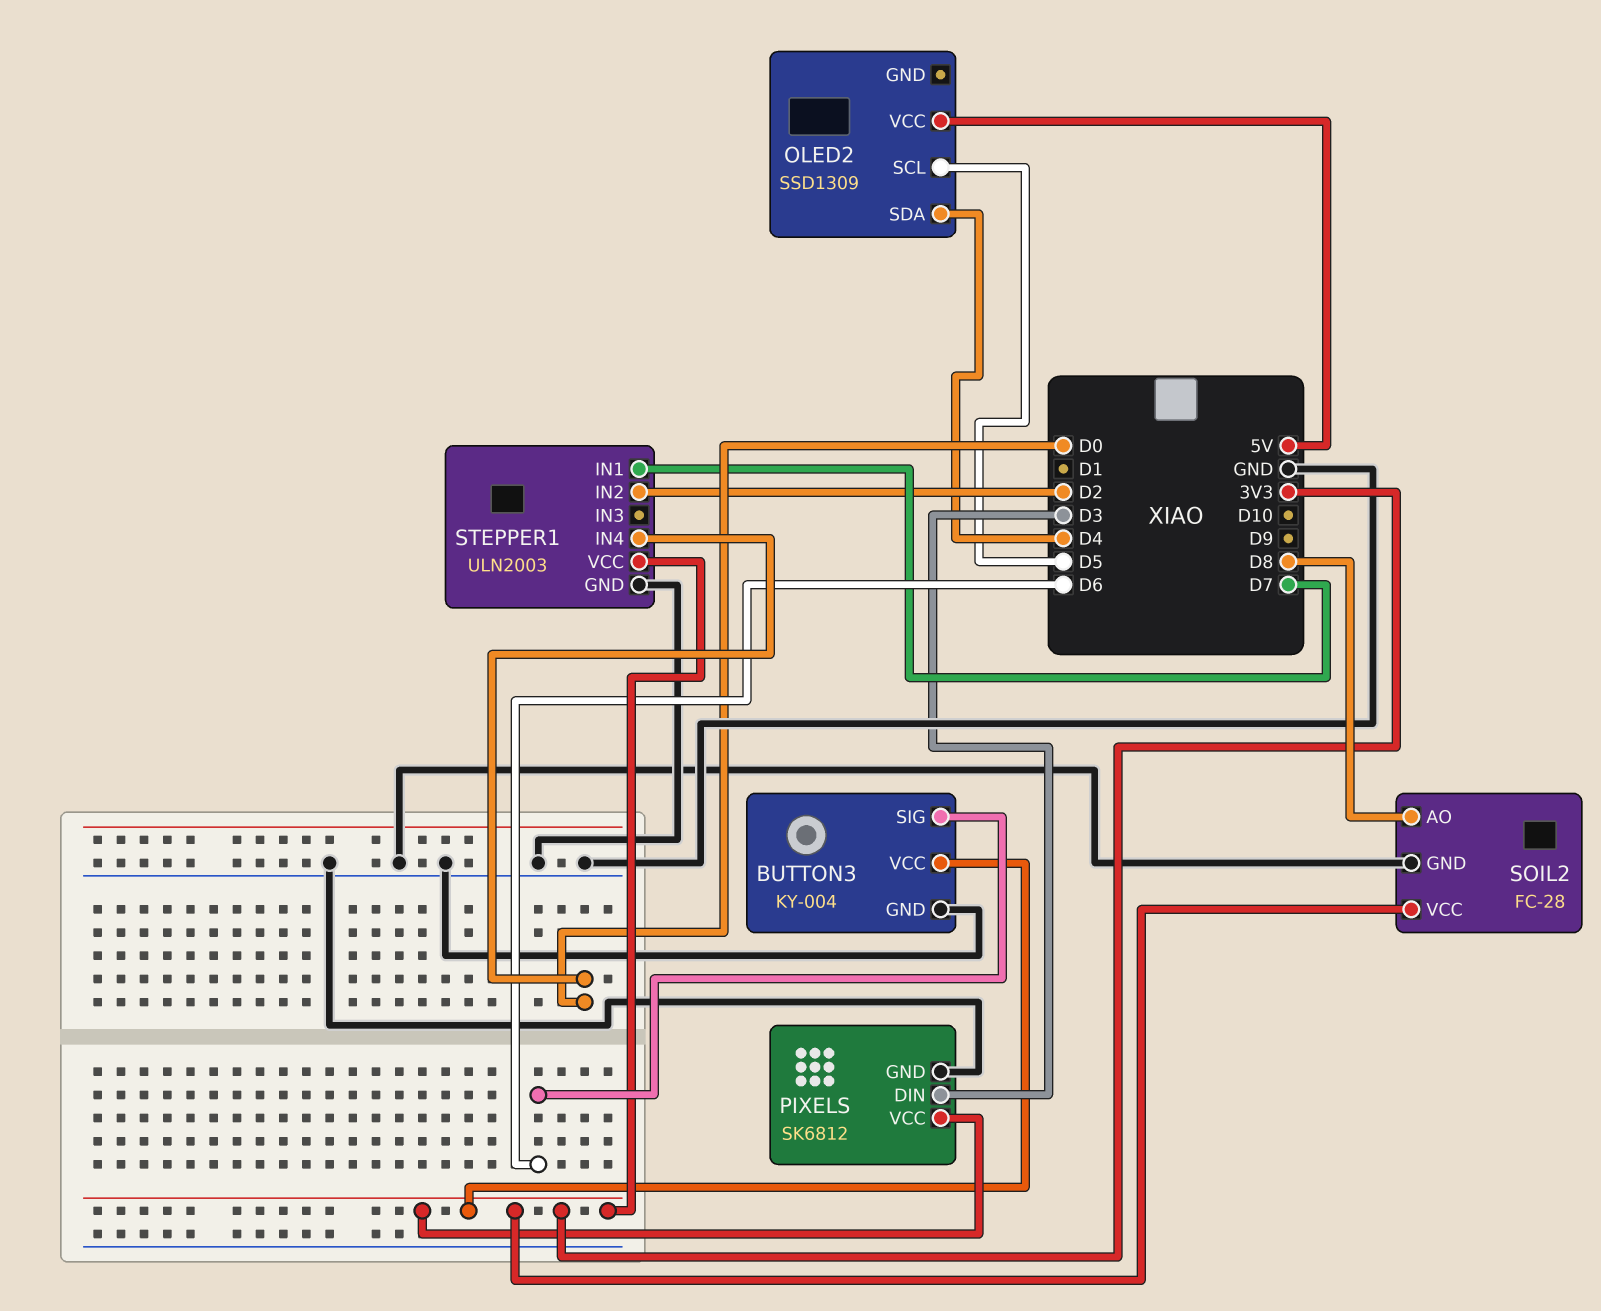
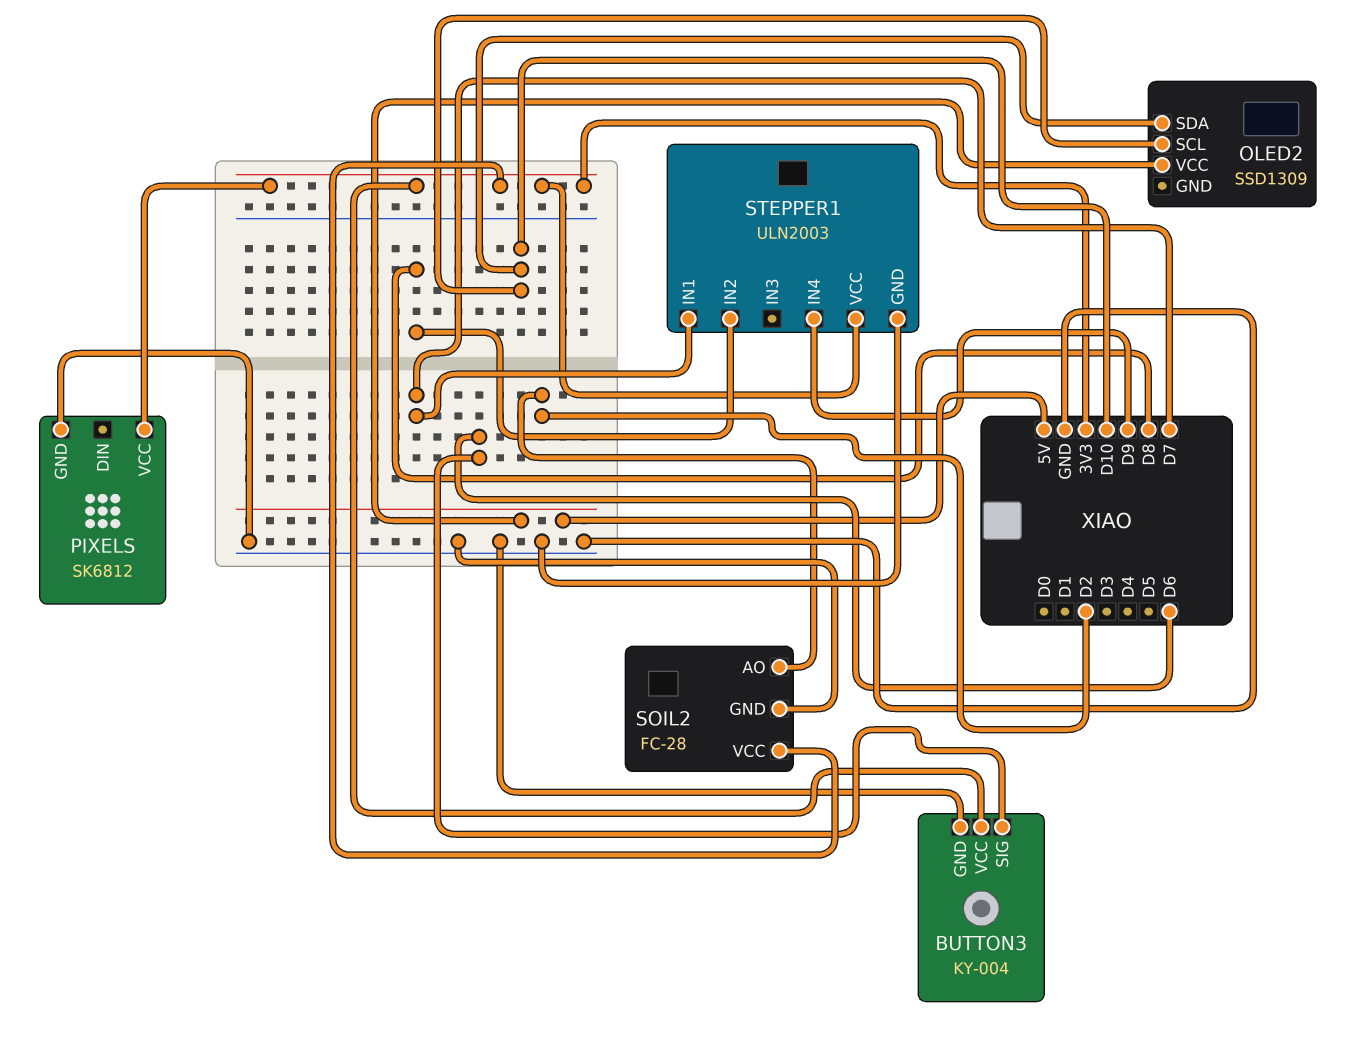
OLED2 pin SCL: D5 -> D10
OLED2 pin SDA: D4 -> D10
PIXELS pin DIN: D3 -> none
SOIL2 pin AO: D8 -> D2
STEPPER1 pin IN2: D2 -> D8
STEPPER1 pin IN4: D0 -> D9

